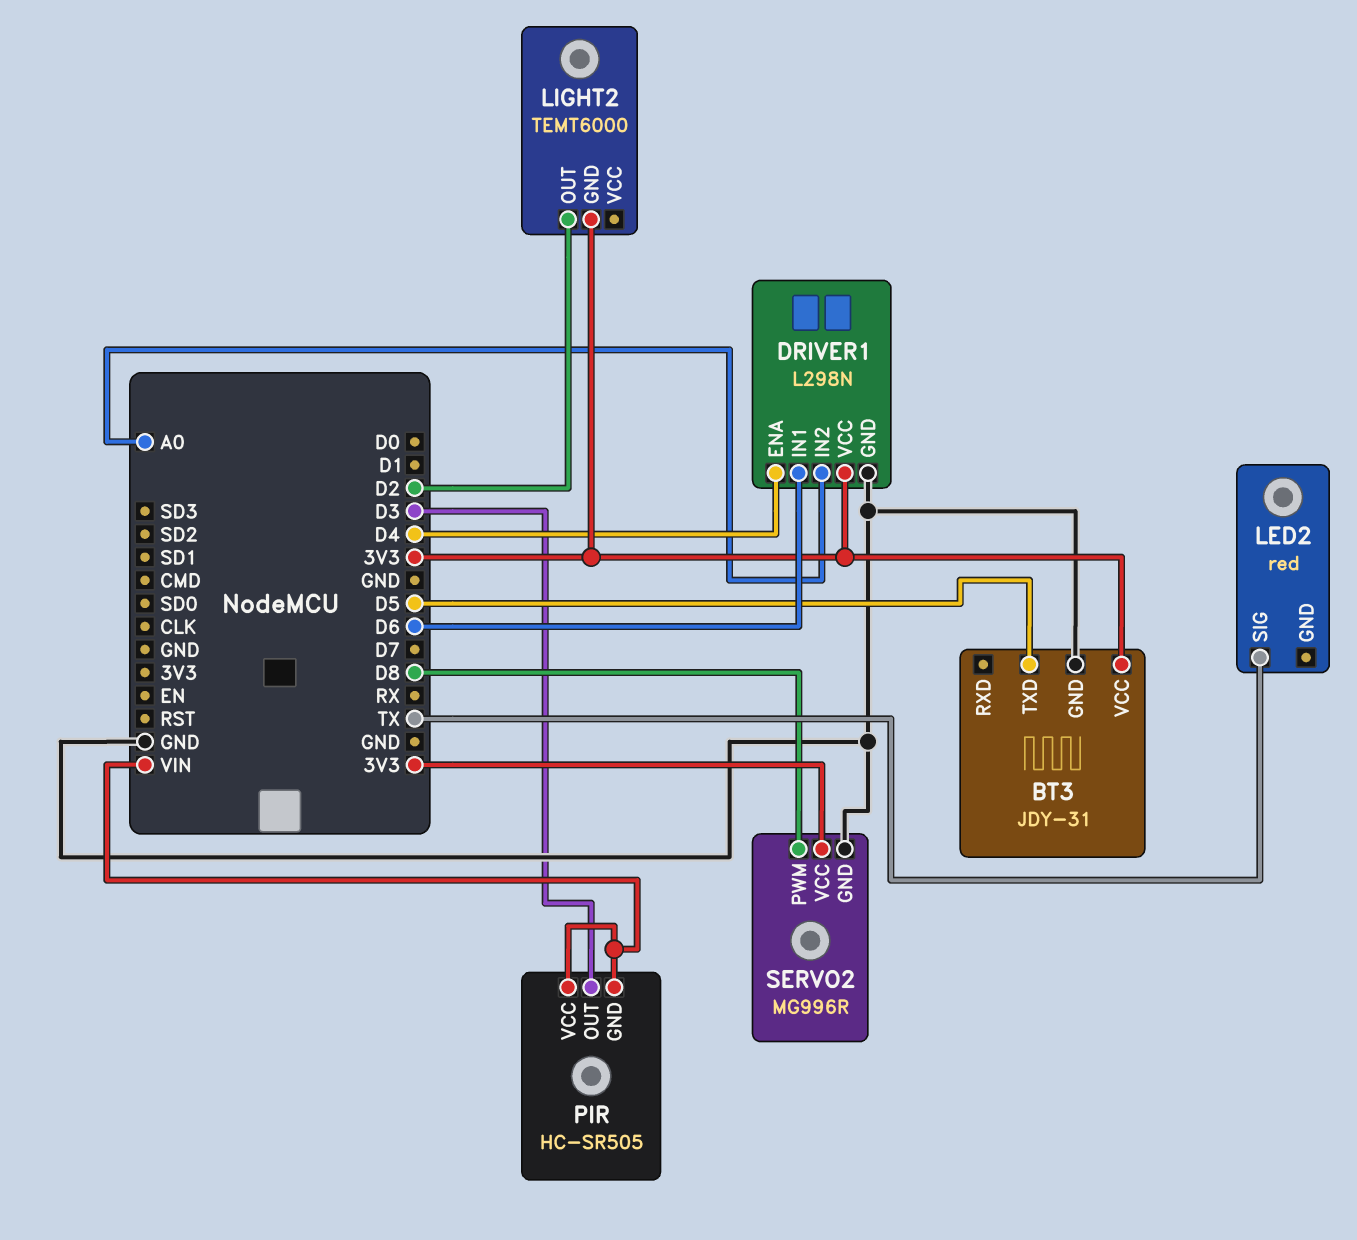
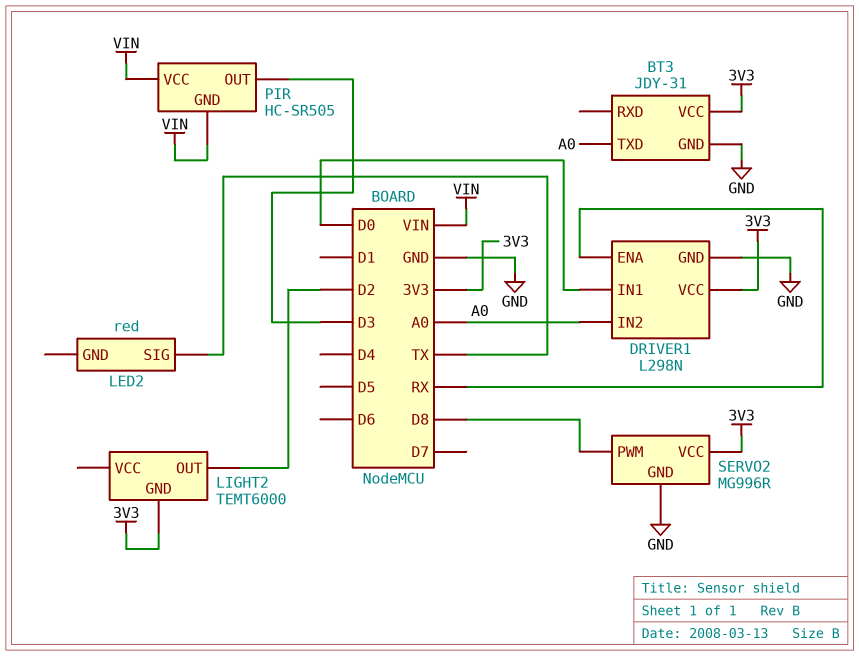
BT3 pin TXD: D5 -> A0
DRIVER1 pin ENA: D4 -> RX
DRIVER1 pin IN1: D6 -> D0

